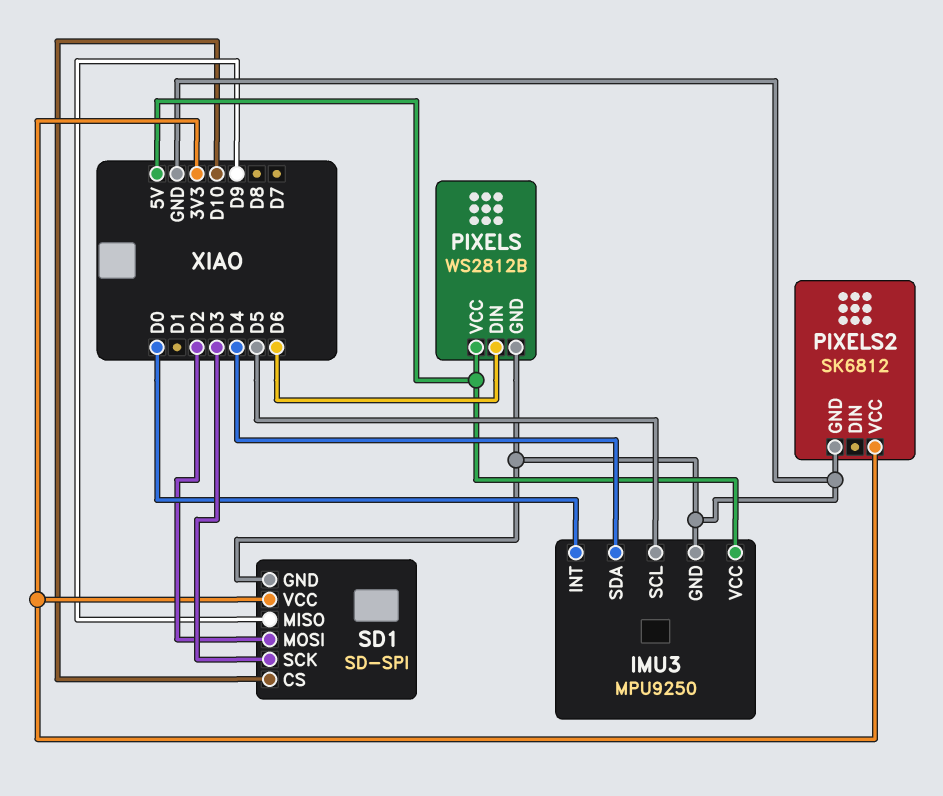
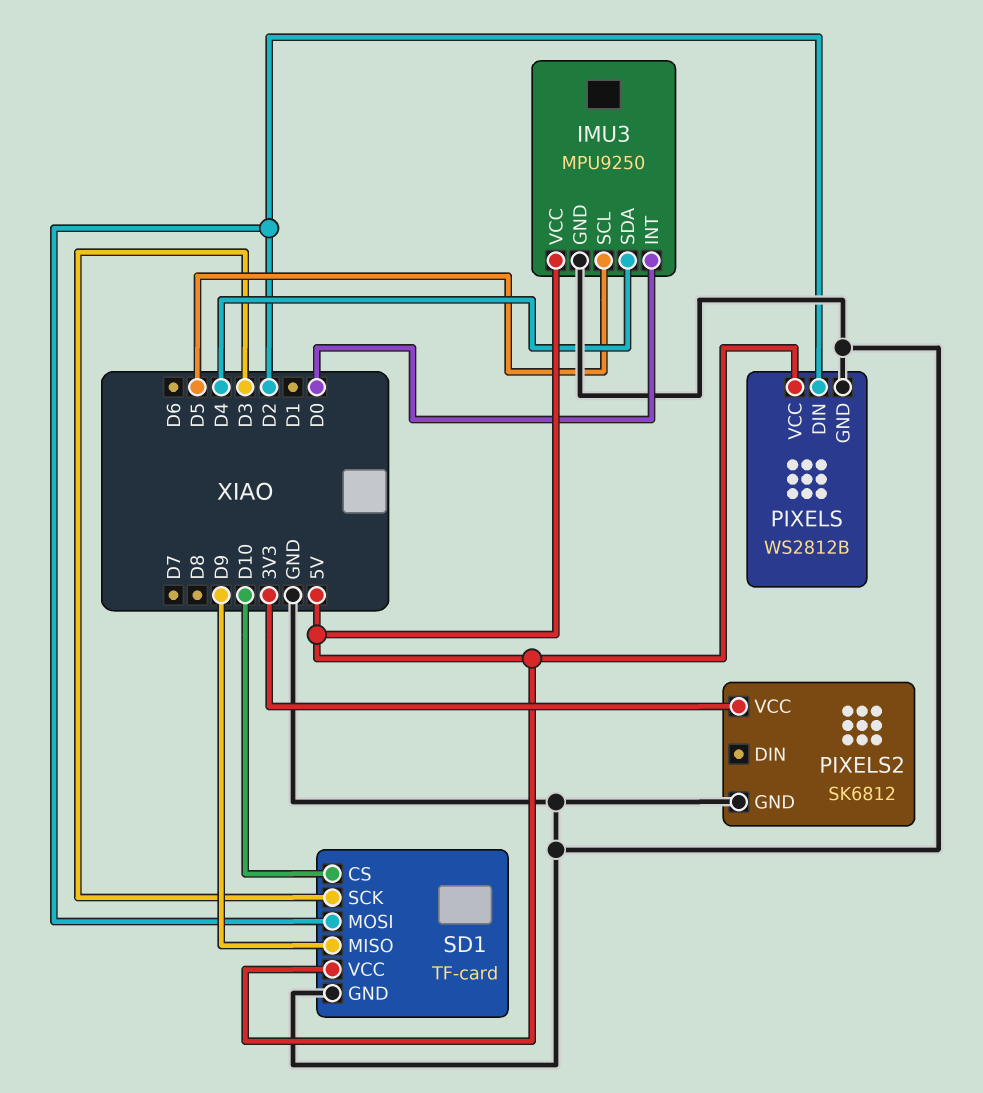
PIXELS pin DIN: D6 -> D2
SD1: SD-SPI -> TF-card
SD1 pin VCC: 3V3 -> 5V

